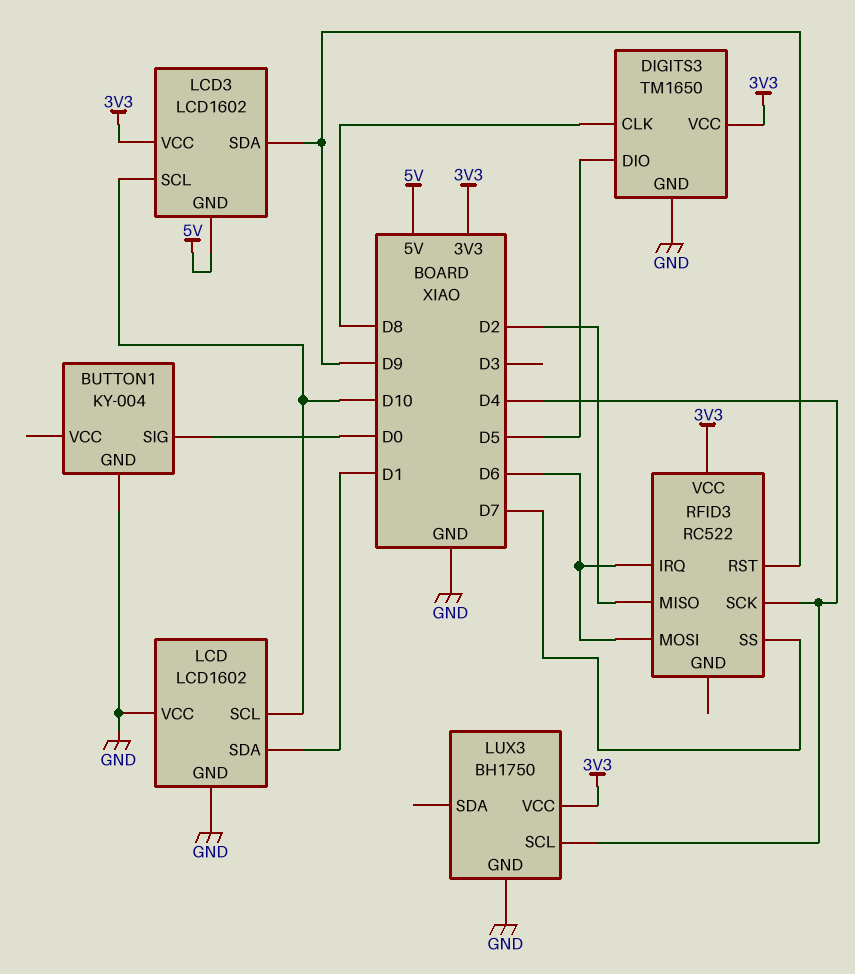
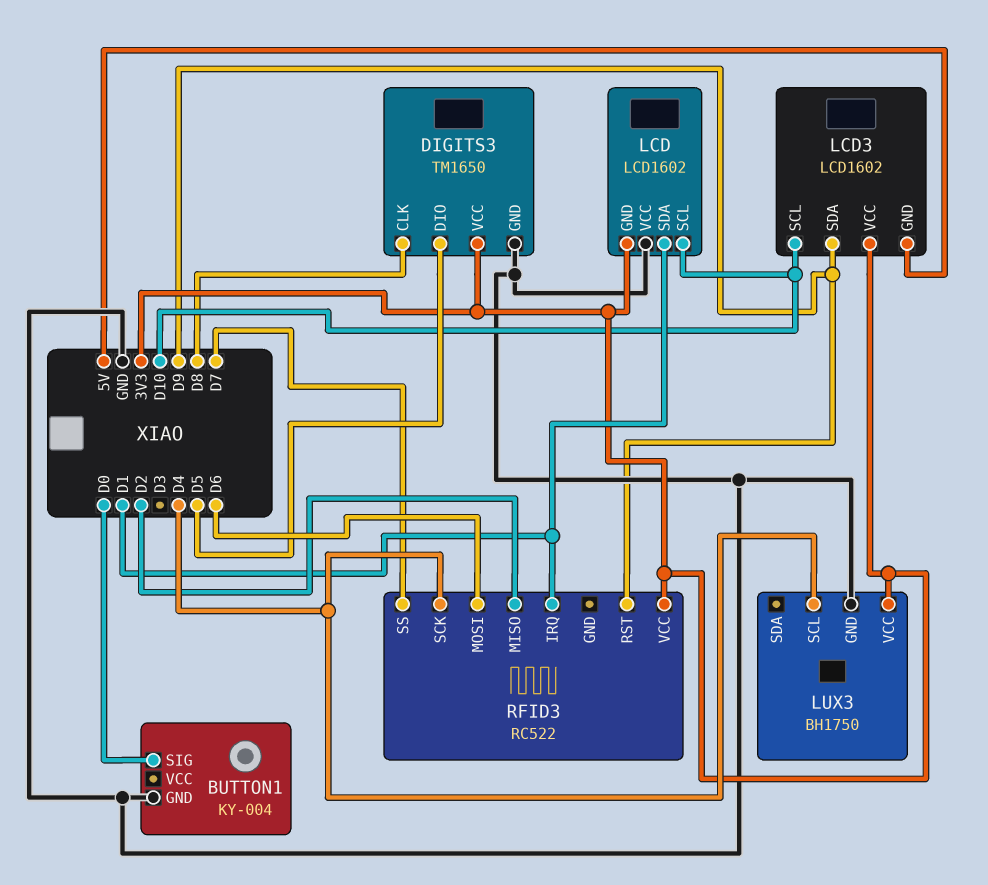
LCD pin GND: GND -> 3V3
RFID3 pin IRQ: D6 -> D1

